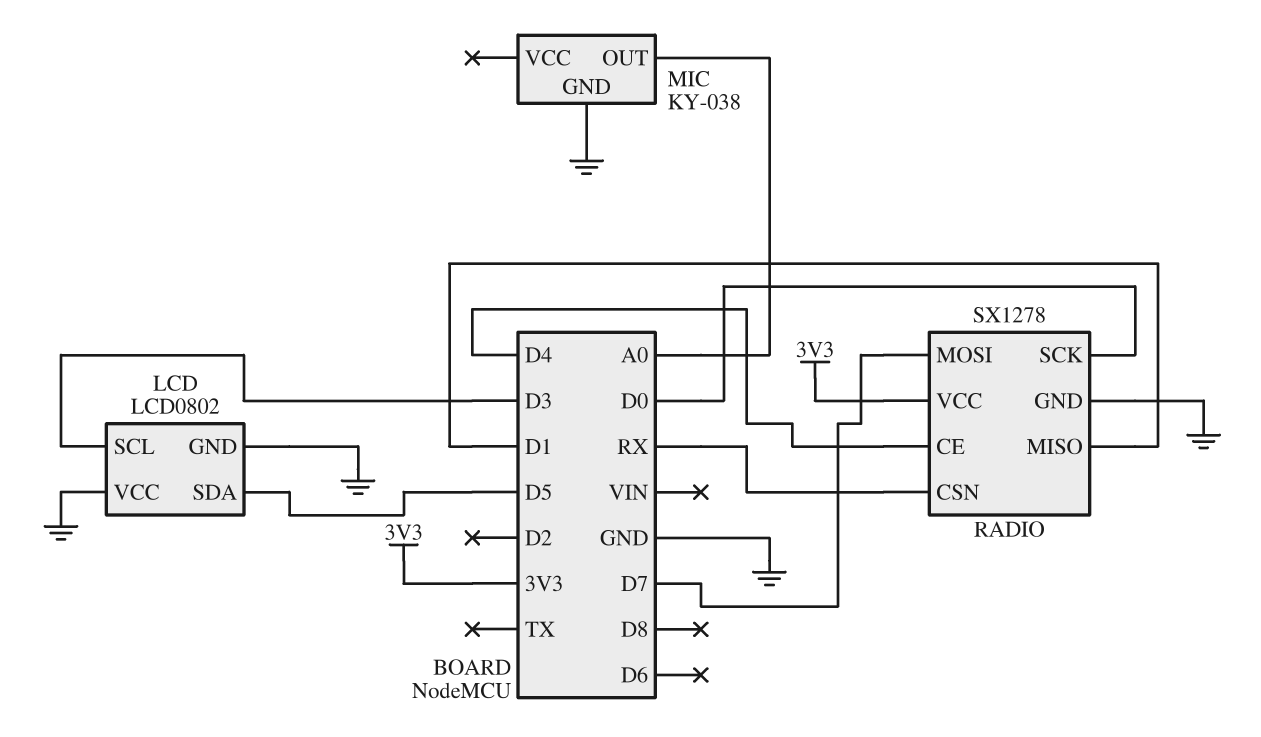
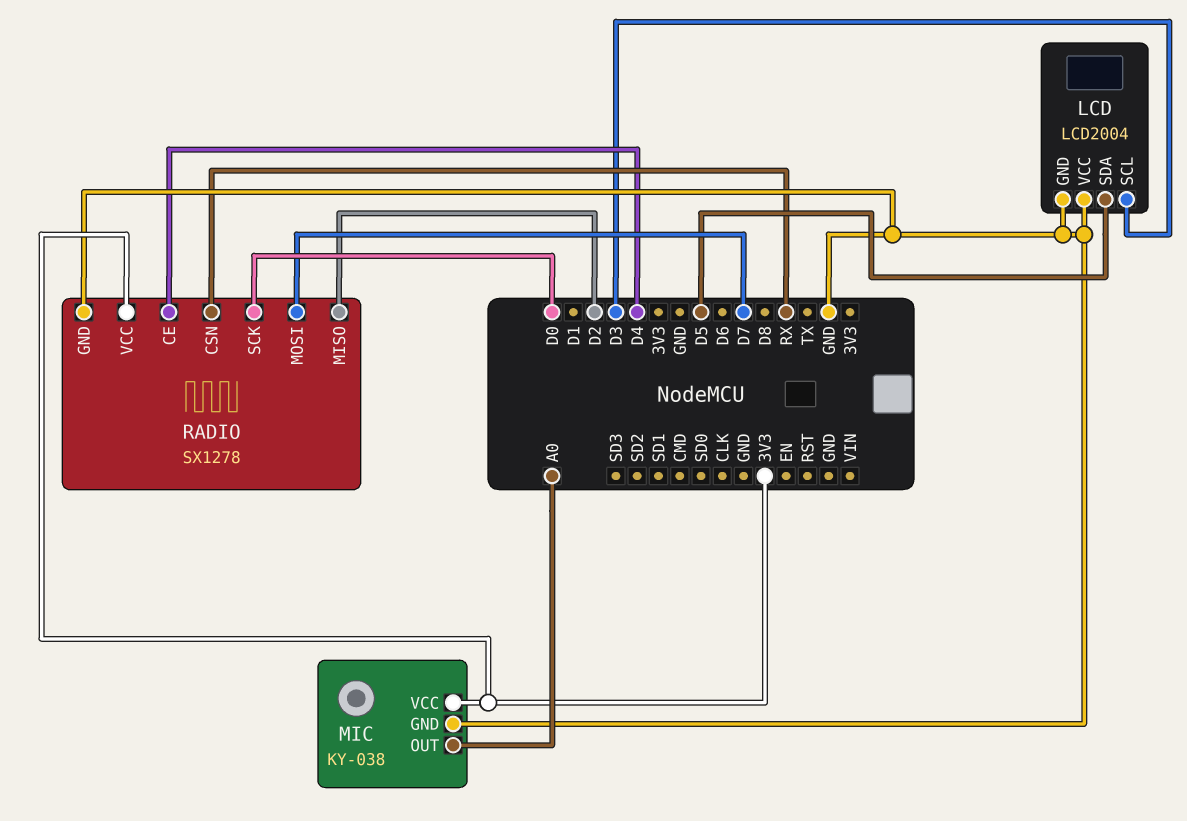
LCD: LCD0802 -> LCD2004
MIC pin VCC: none -> 3V3
RADIO pin MISO: D1 -> D2

